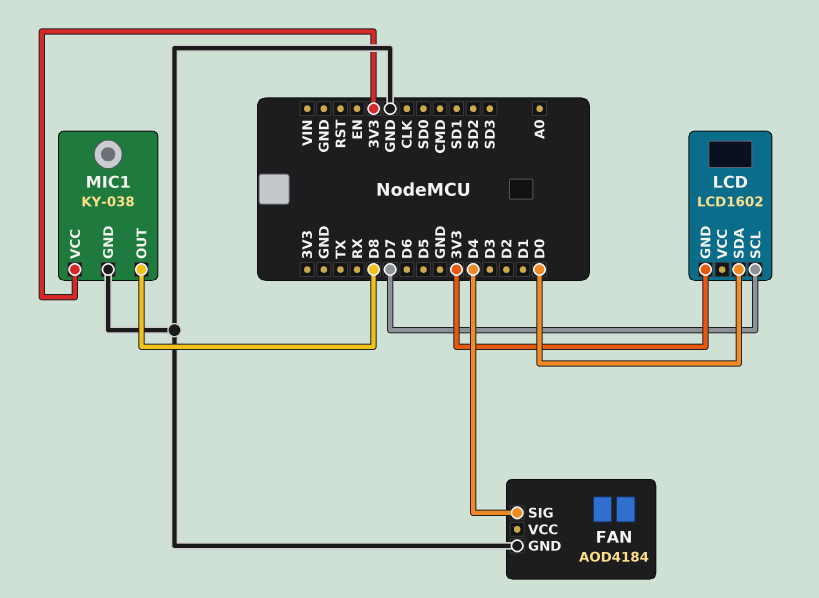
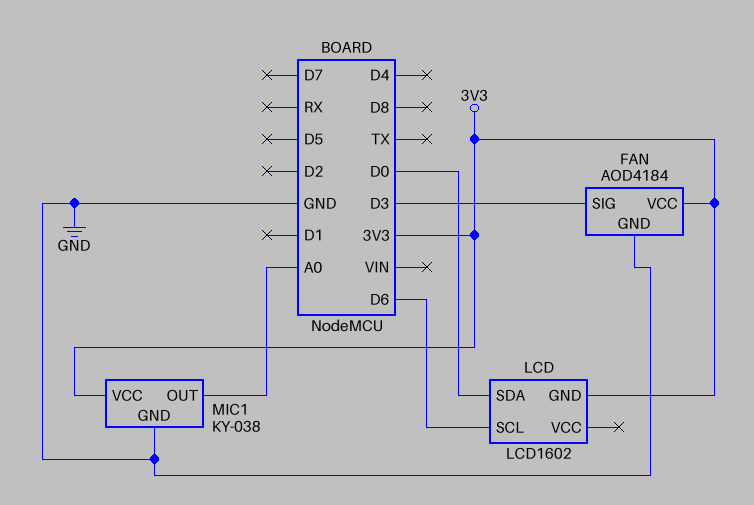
FAN pin SIG: D4 -> D3
FAN pin VCC: none -> 3V3
LCD pin SCL: D7 -> D6
MIC1 pin OUT: D8 -> A0

